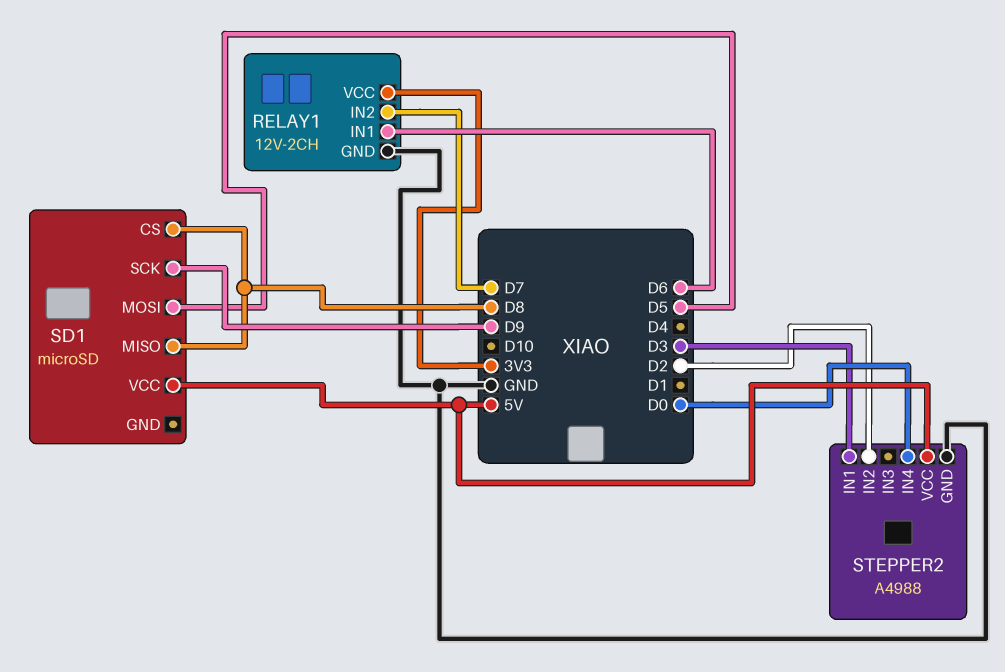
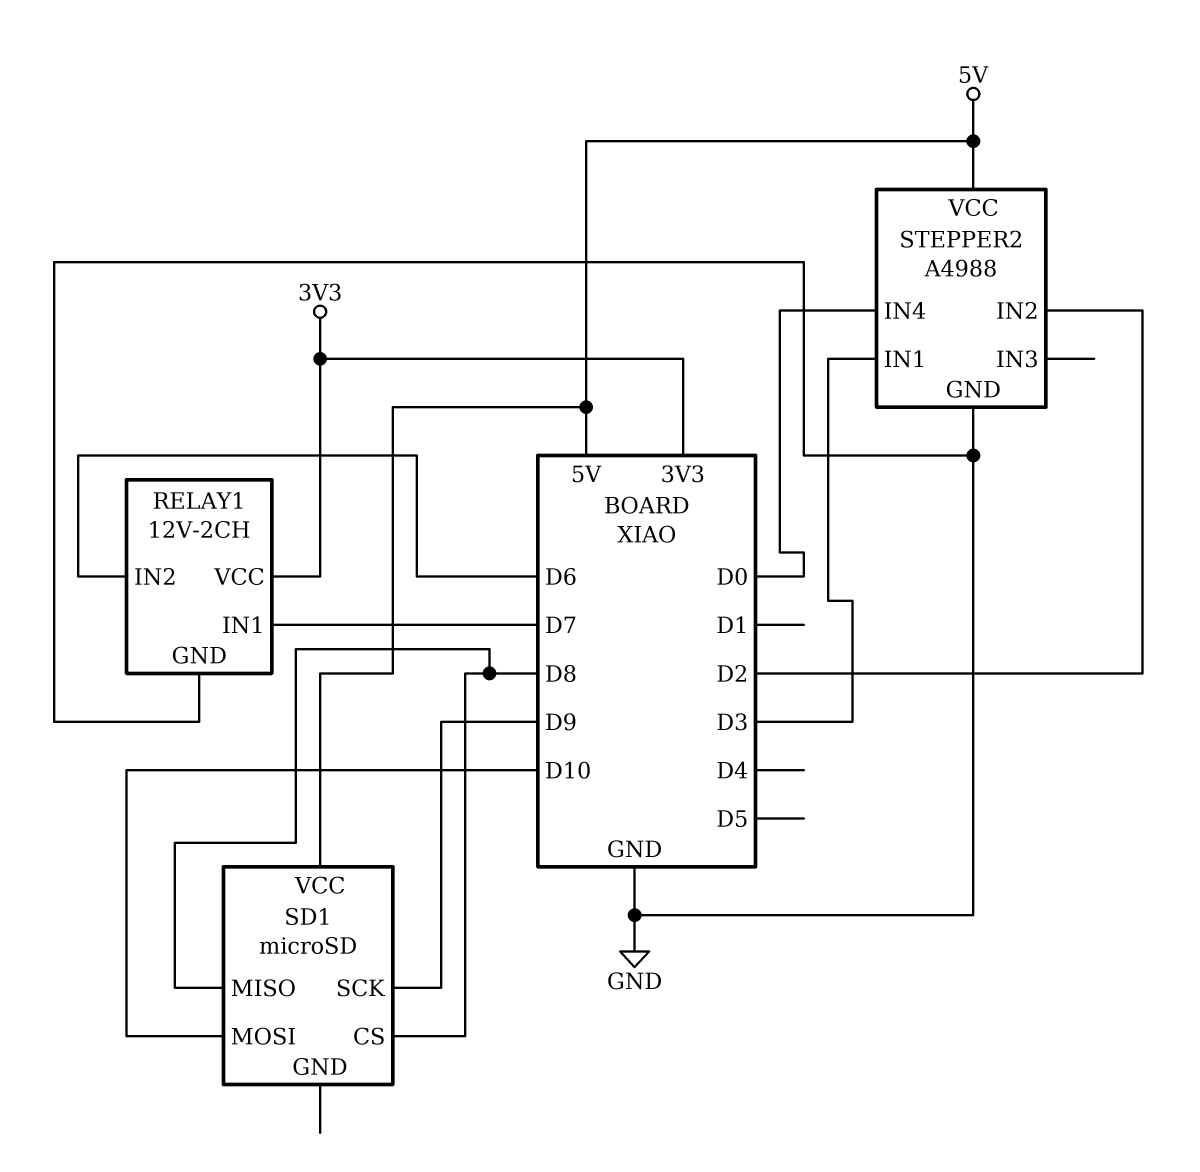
RELAY1 pin IN1: D6 -> D7
RELAY1 pin IN2: D7 -> D6
SD1 pin MOSI: D5 -> D10

